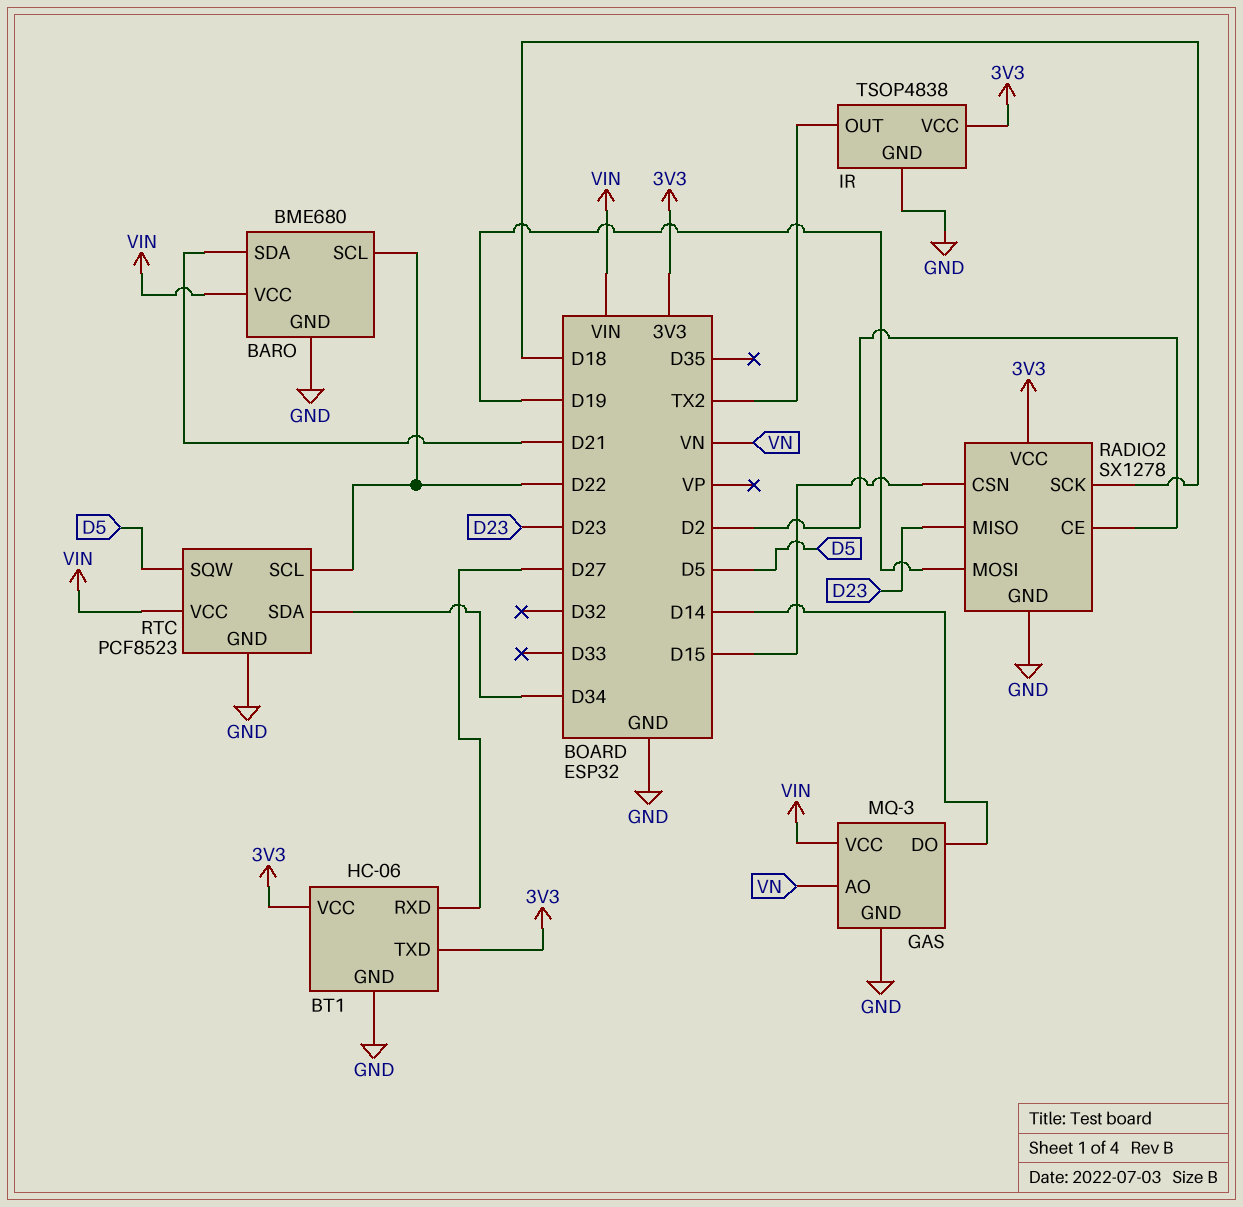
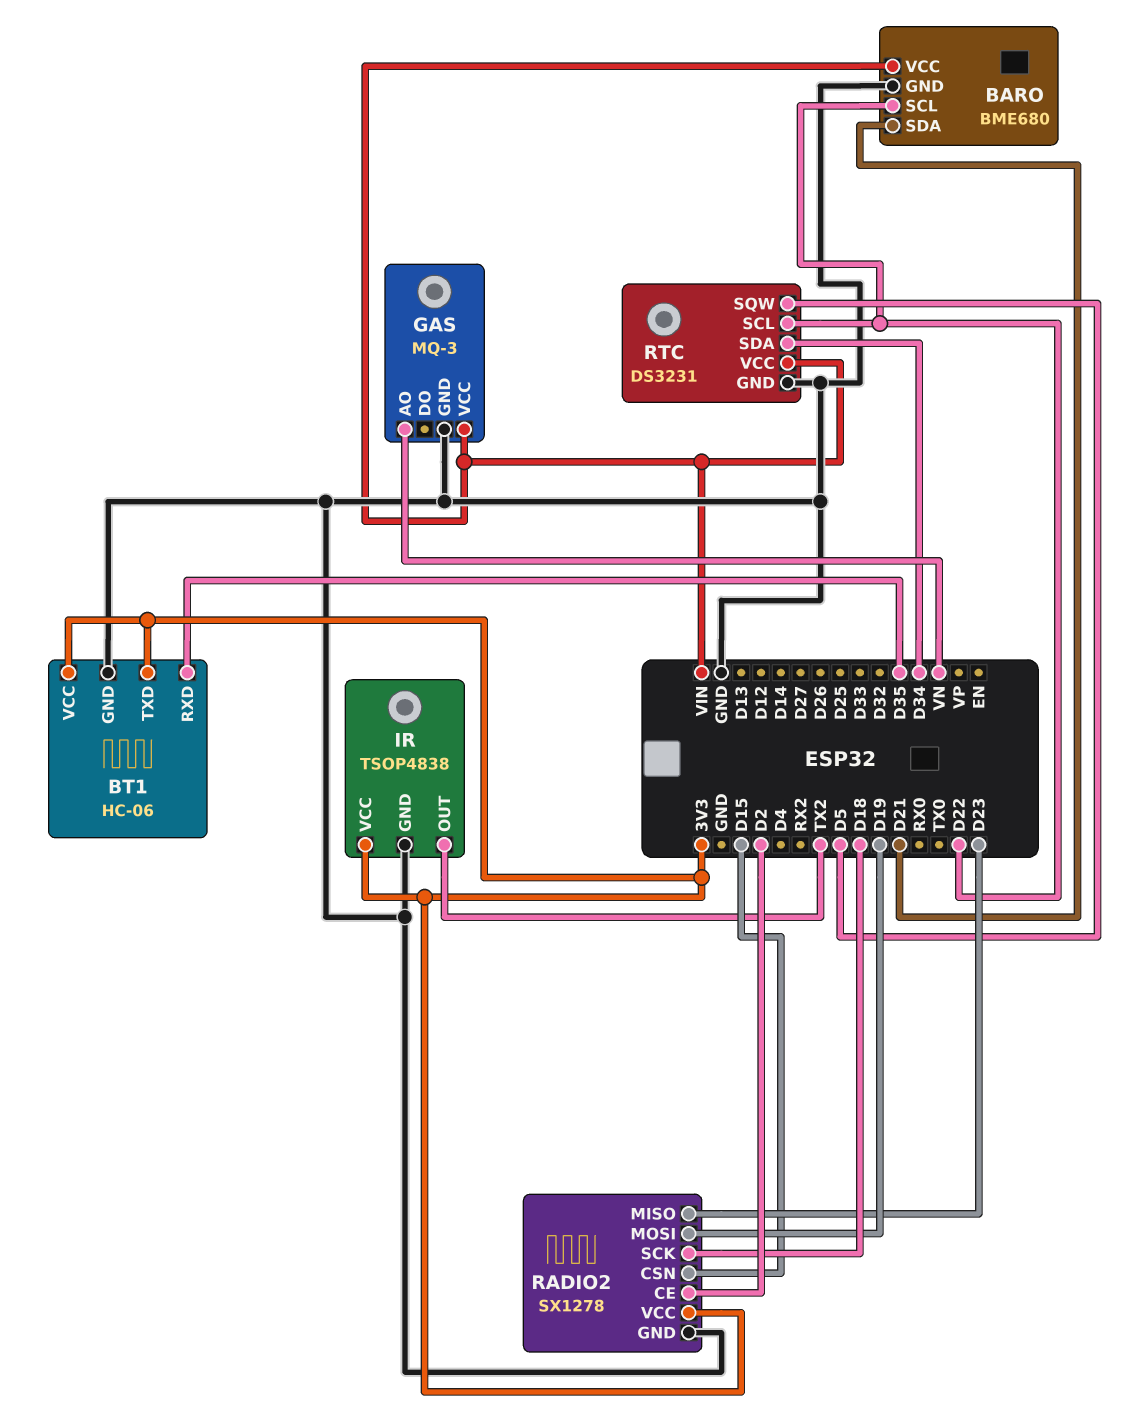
BT1 pin RXD: D27 -> D35
GAS pin DO: D14 -> none
RTC: PCF8523 -> DS3231

